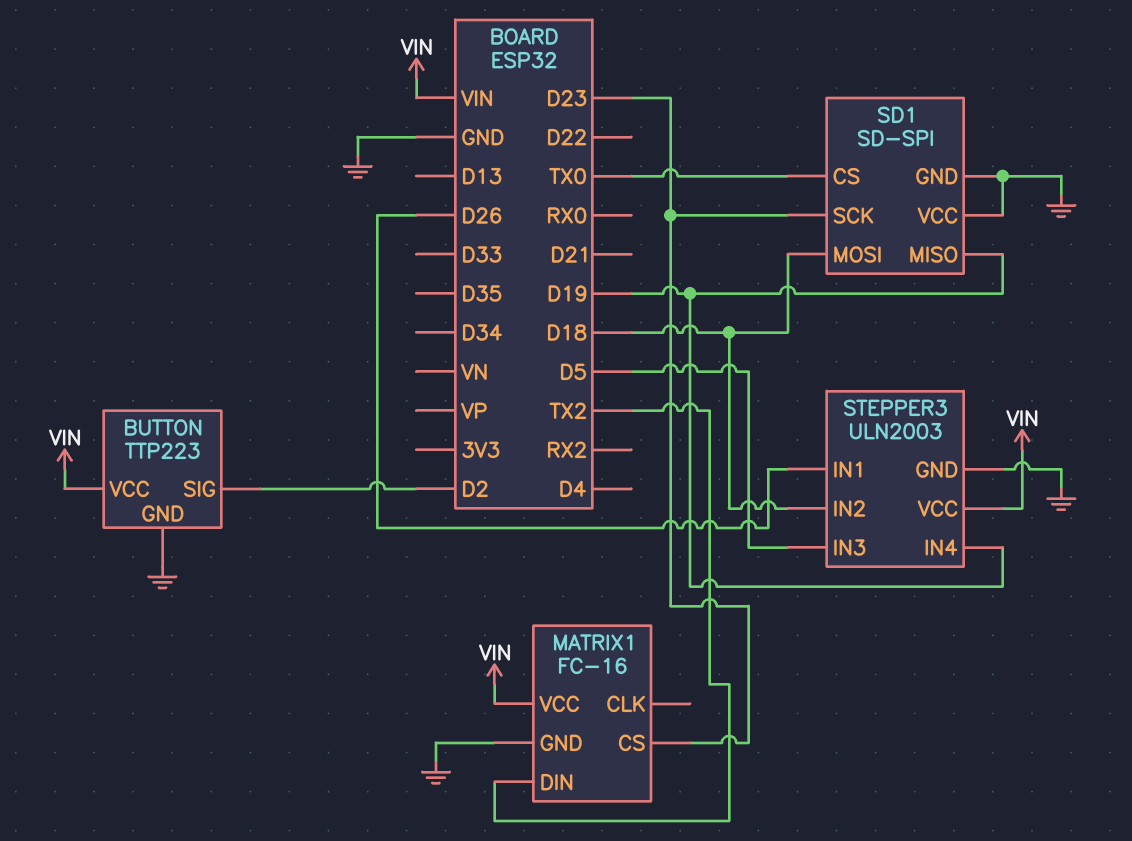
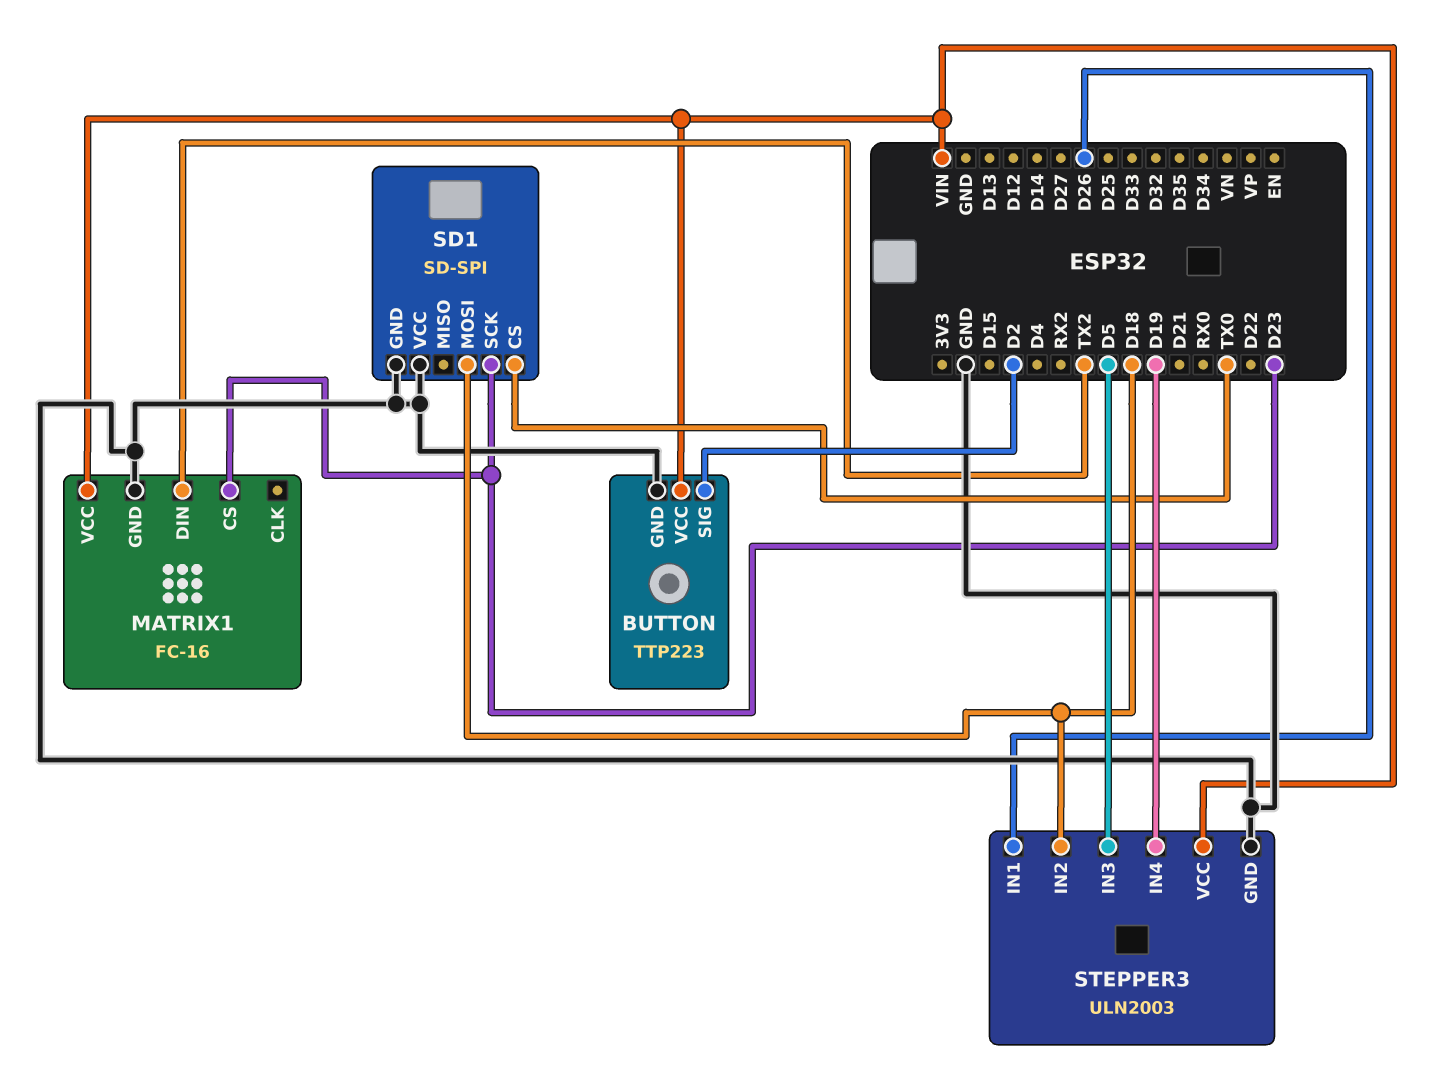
SD1 pin MISO: D19 -> none

